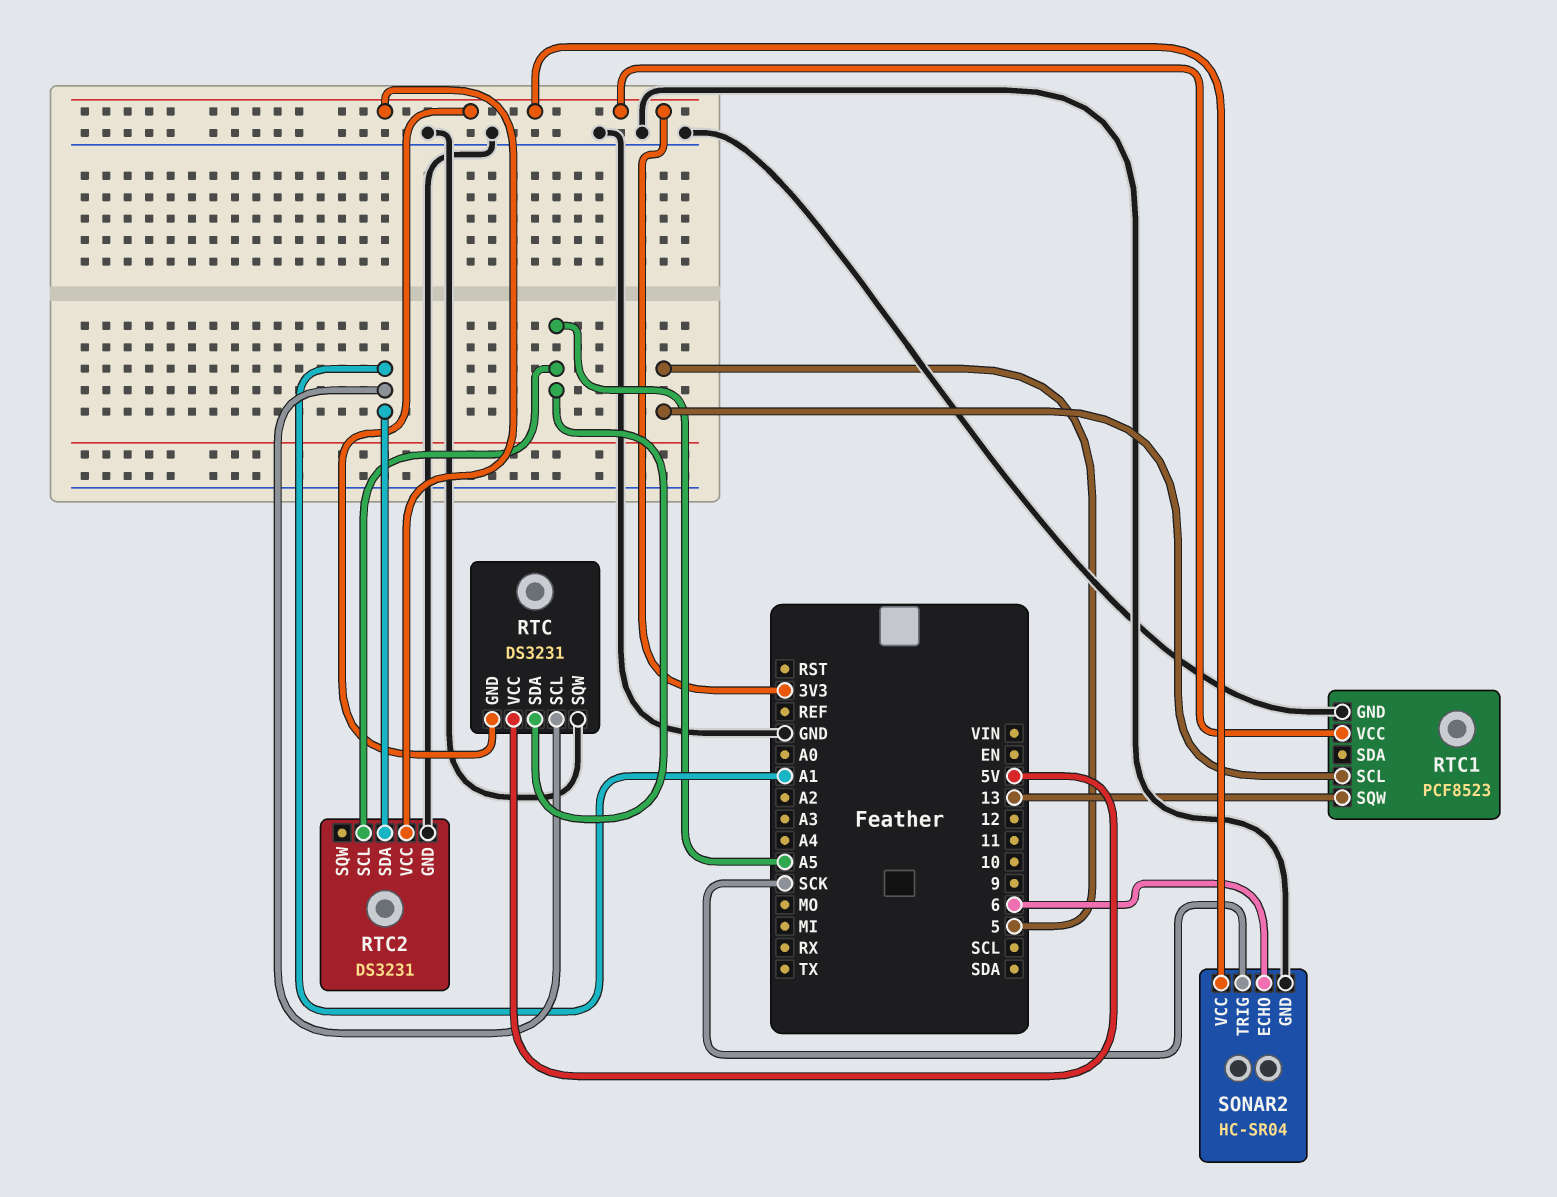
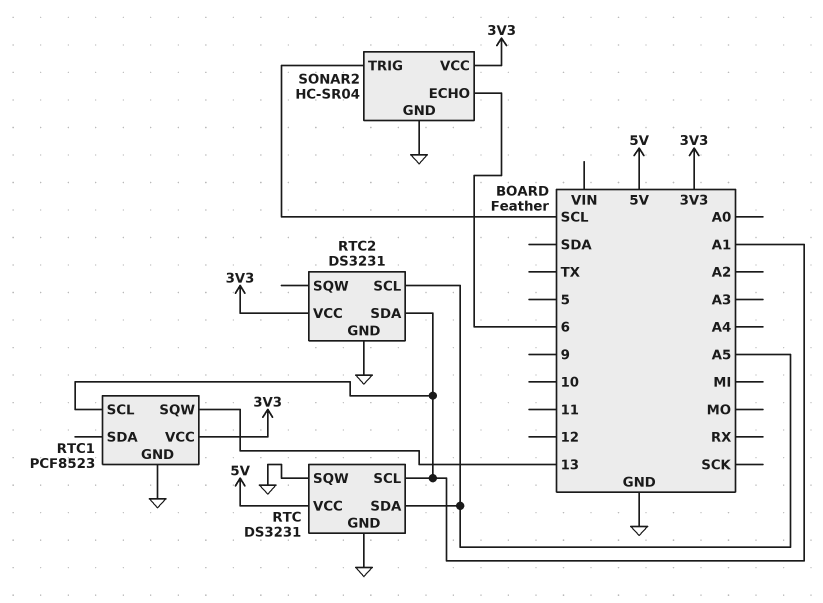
RTC pin GND: 3V3 -> GND
RTC1 pin SCL: 5 -> A1
SONAR2 pin TRIG: SCK -> SCL

